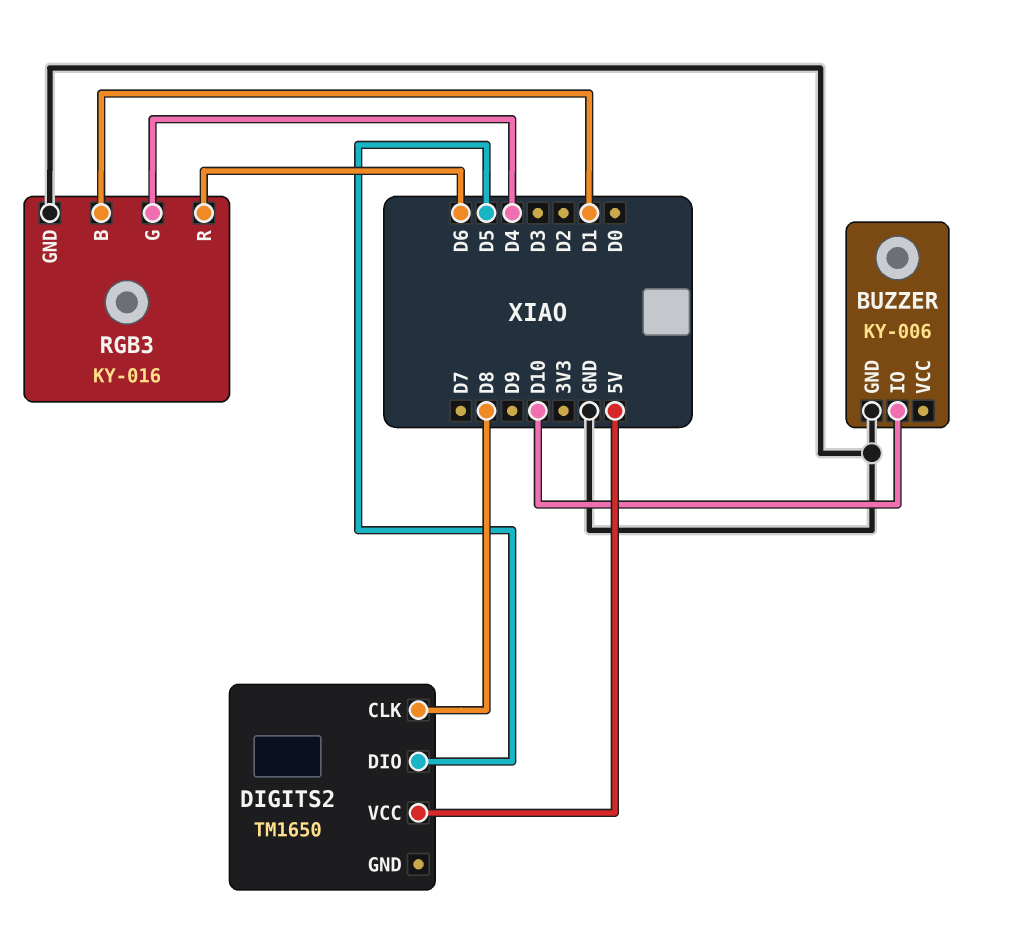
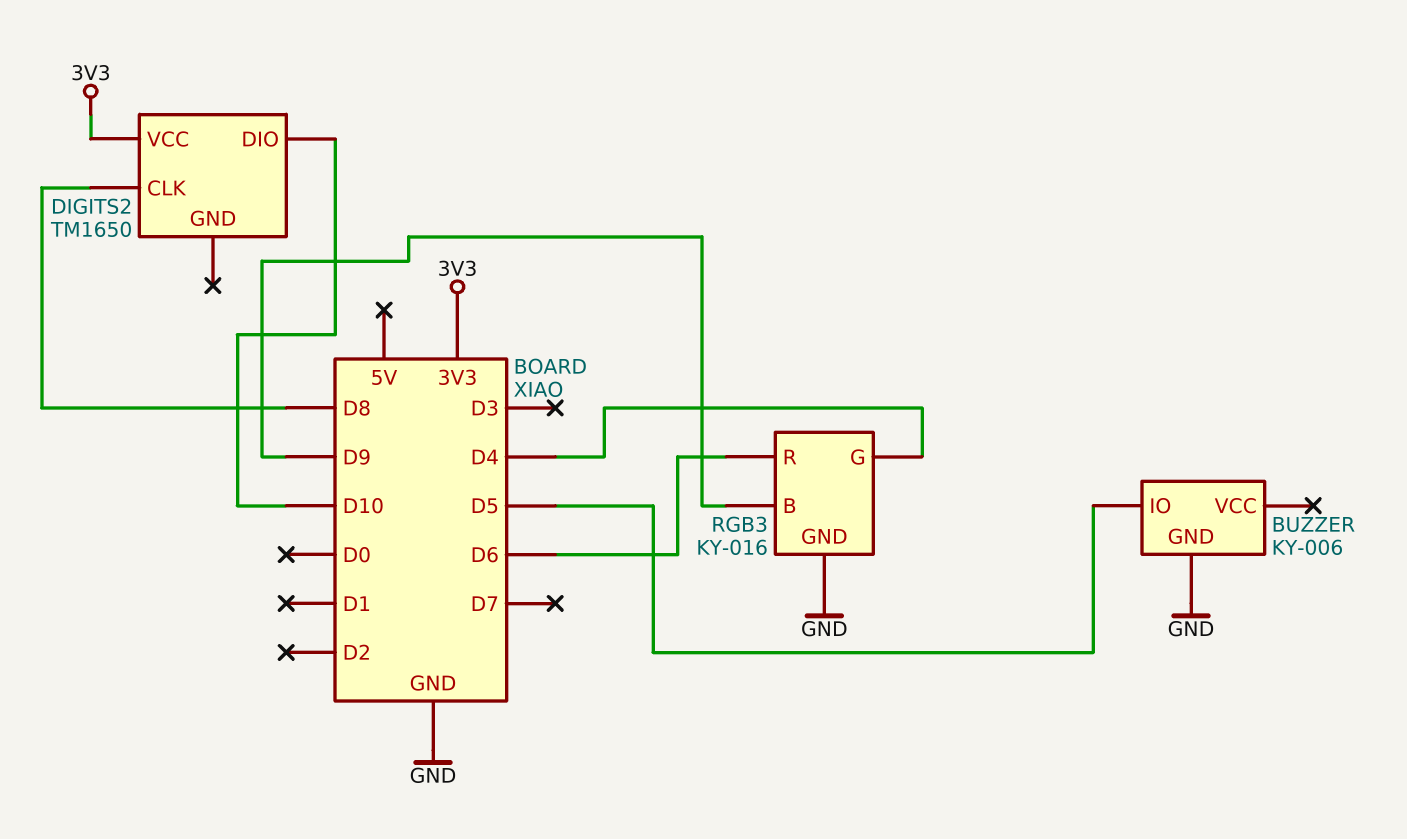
BUZZER pin IO: D10 -> D5
DIGITS2 pin DIO: D5 -> D10
DIGITS2 pin VCC: 5V -> 3V3
RGB3 pin B: D1 -> D9

